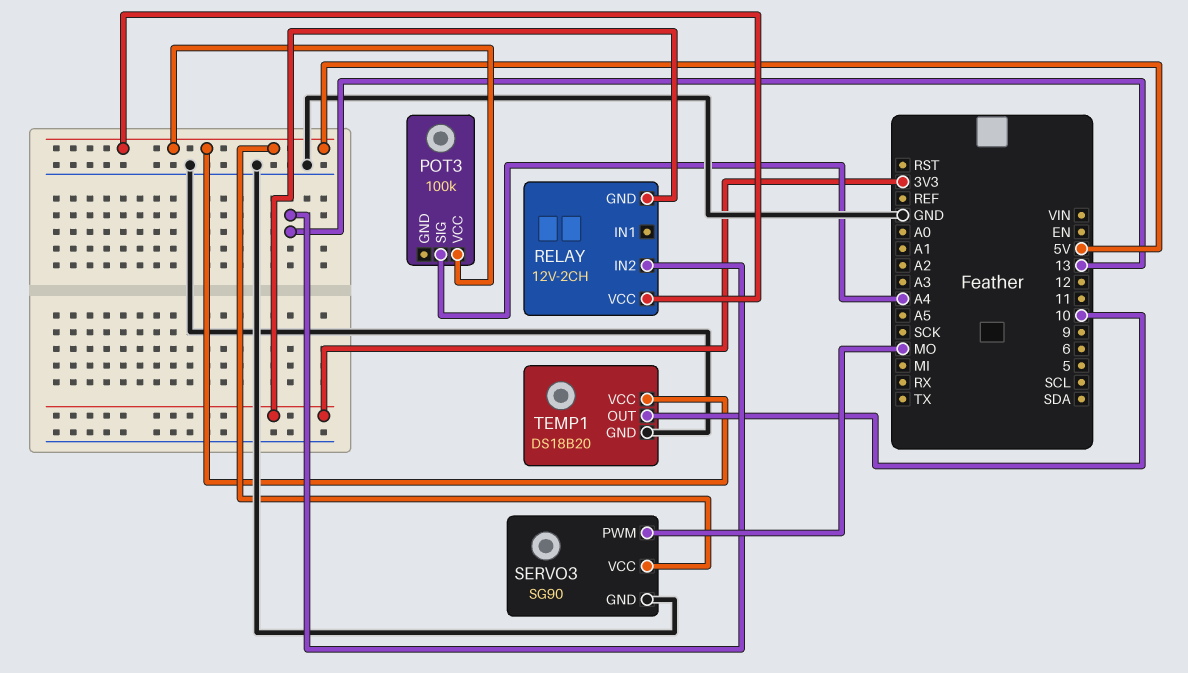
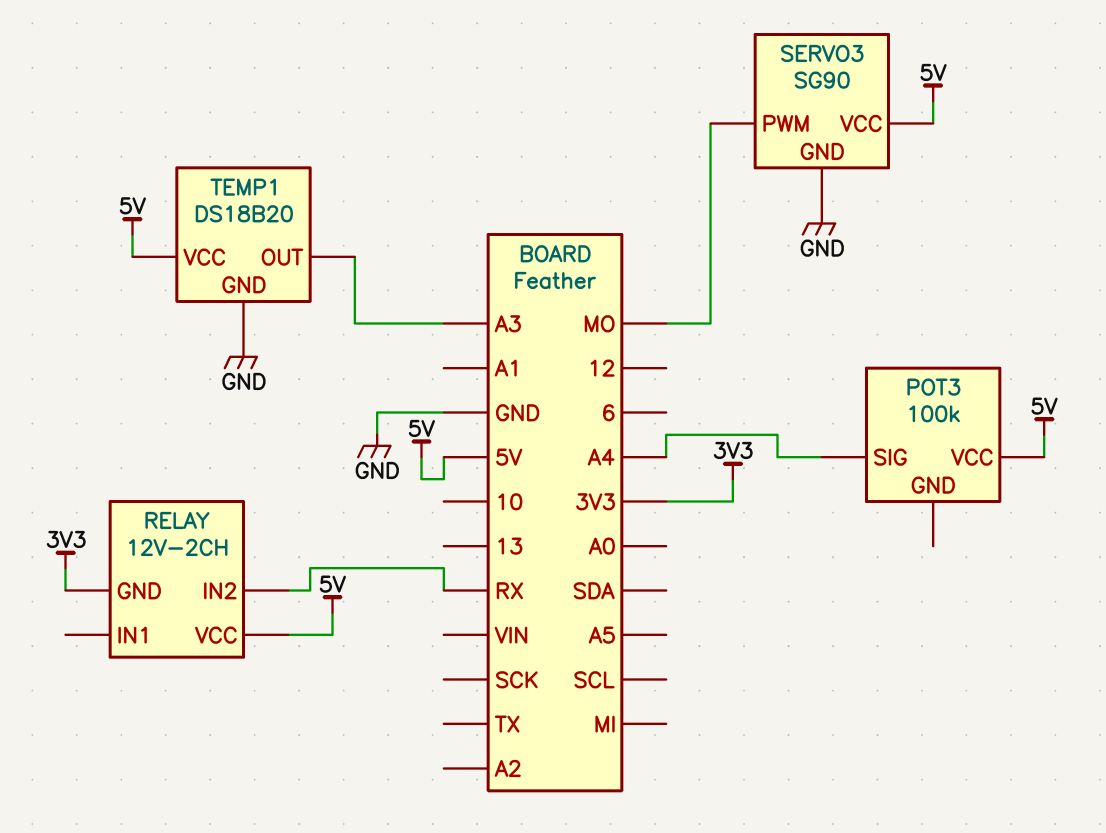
RELAY pin IN2: 13 -> RX
TEMP1 pin OUT: 10 -> A3

